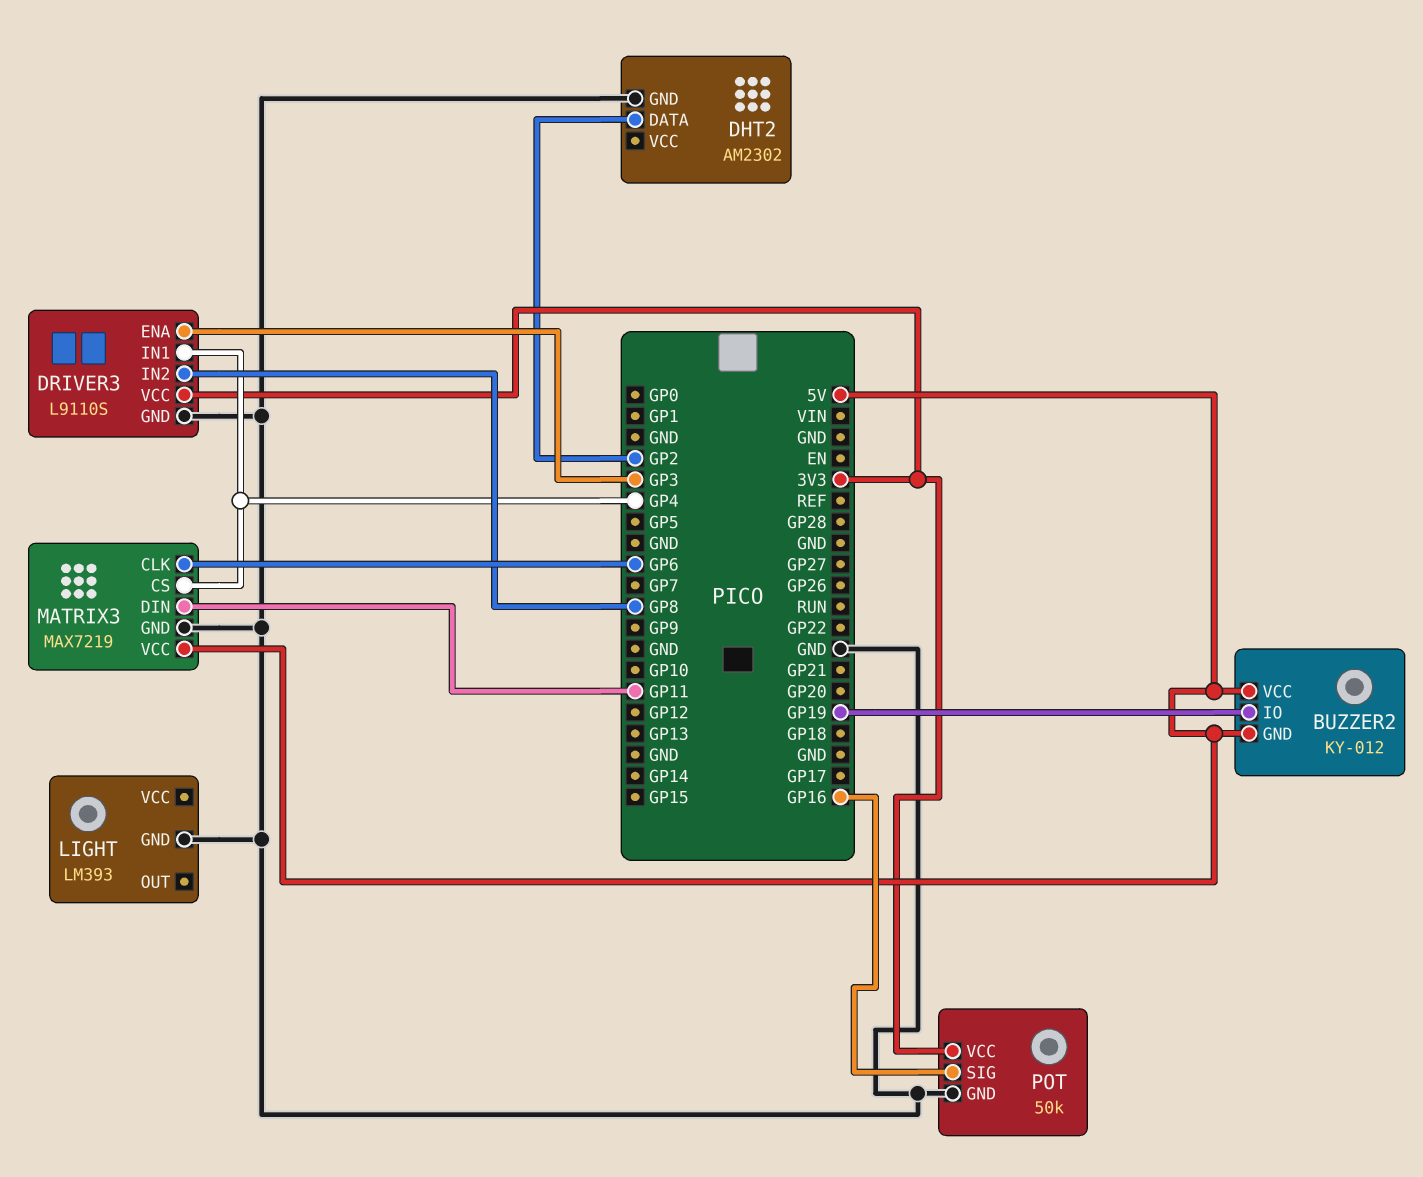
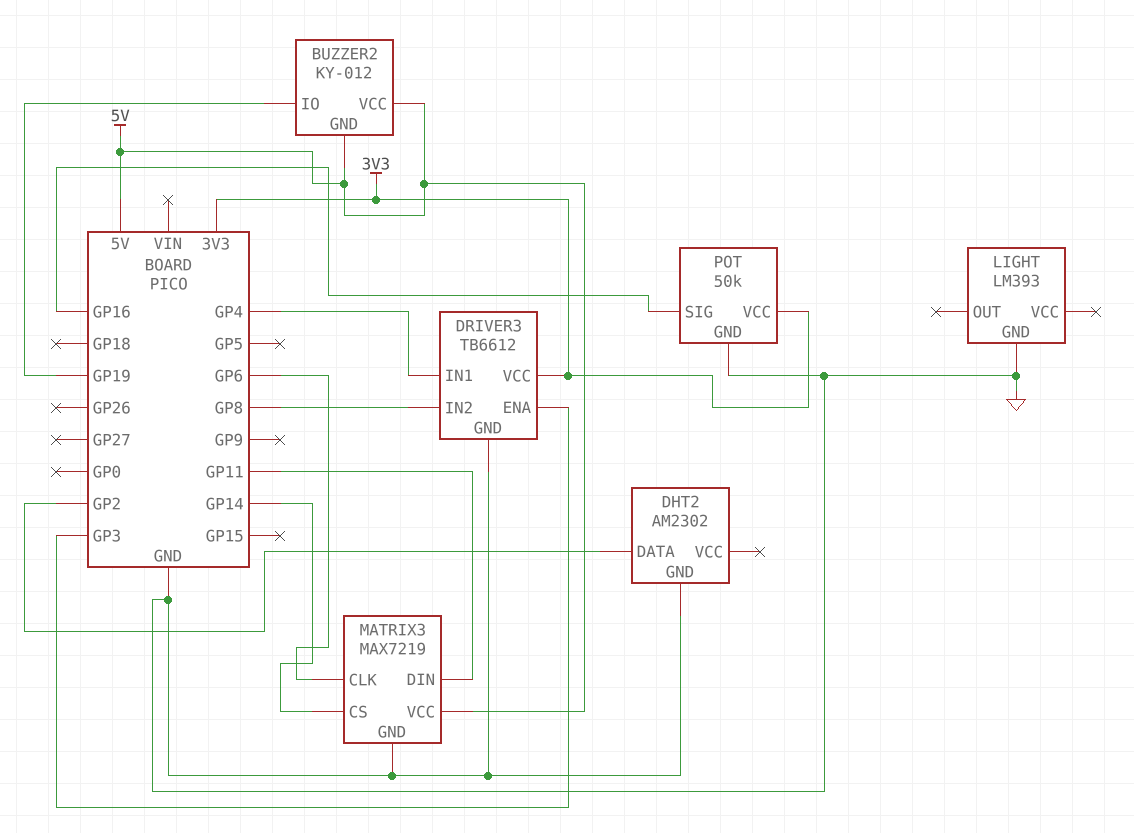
DRIVER3: L9110S -> TB6612
MATRIX3 pin CS: GP4 -> GP14

